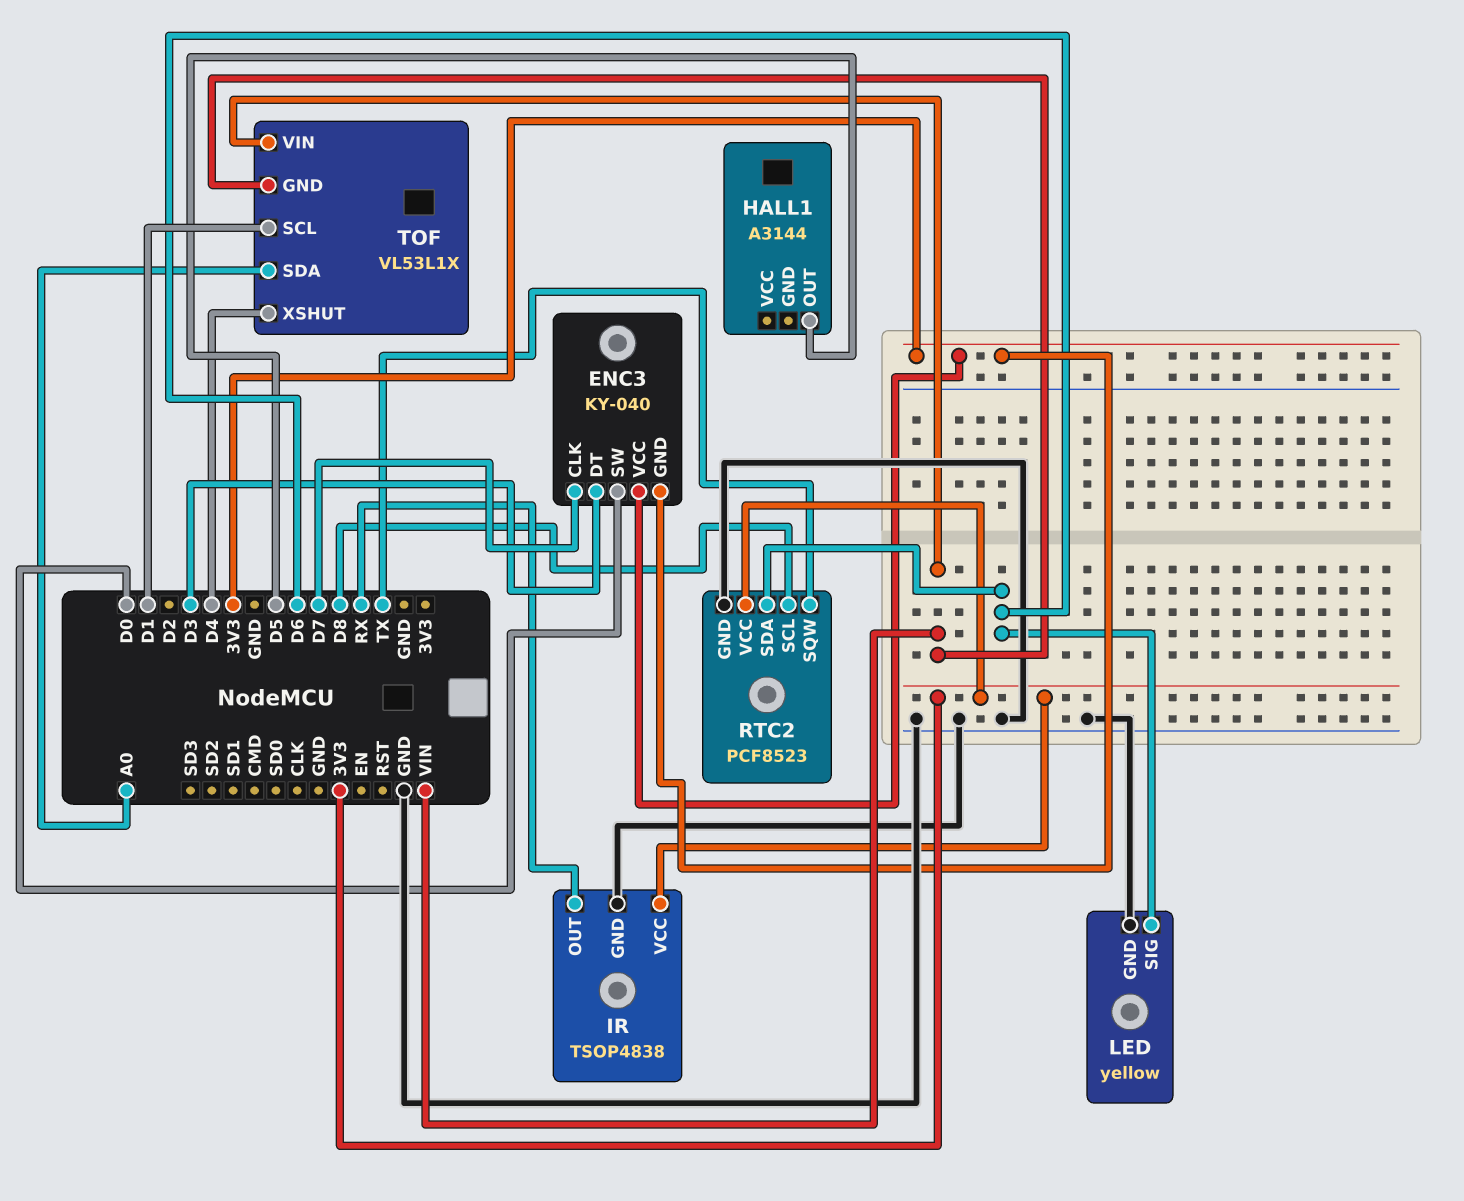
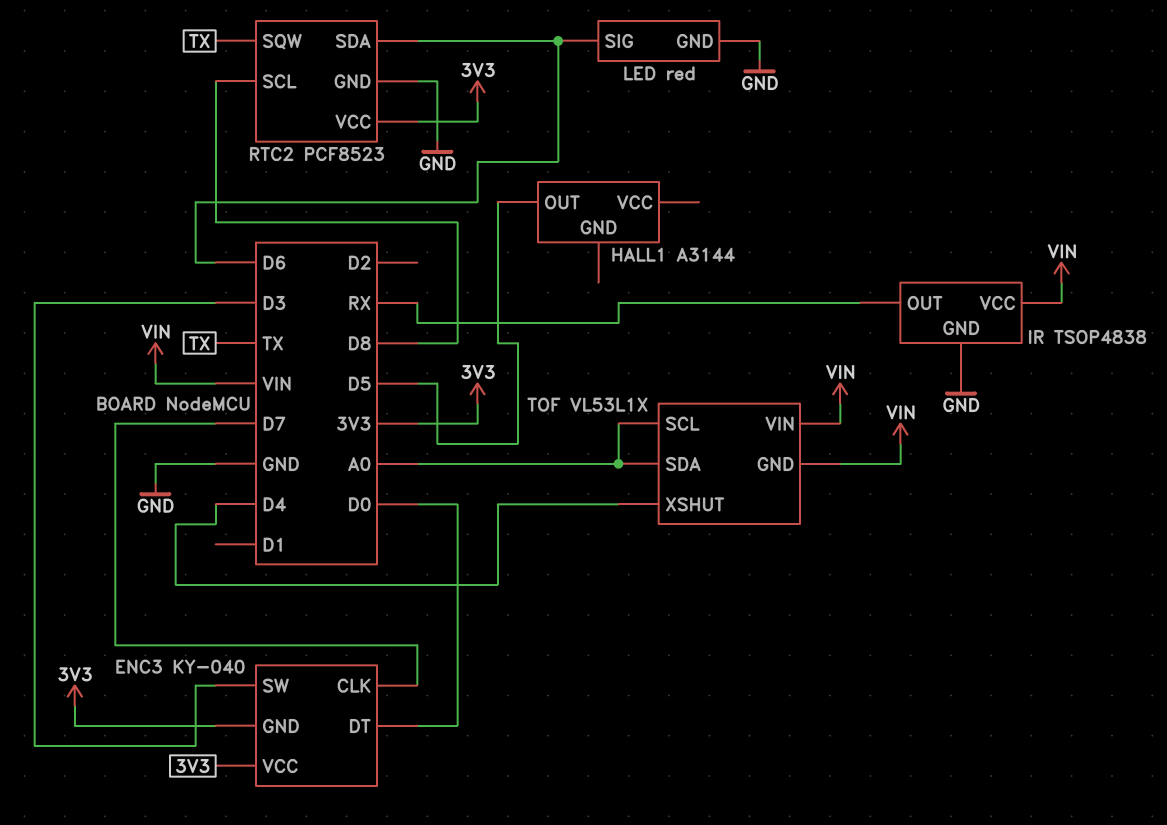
ENC3 pin DT: D3 -> D0
ENC3 pin SW: D0 -> D3
IR pin VCC: 3V3 -> VIN
LED: yellow -> red
TOF pin SCL: D1 -> A0

